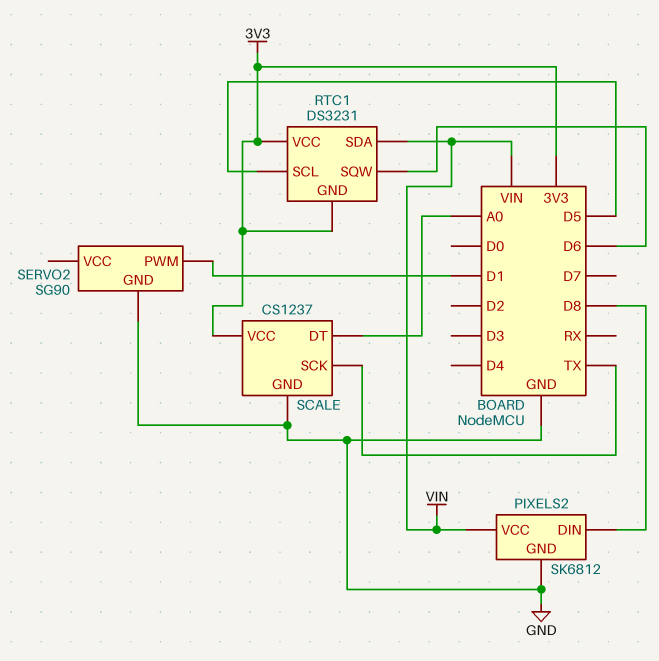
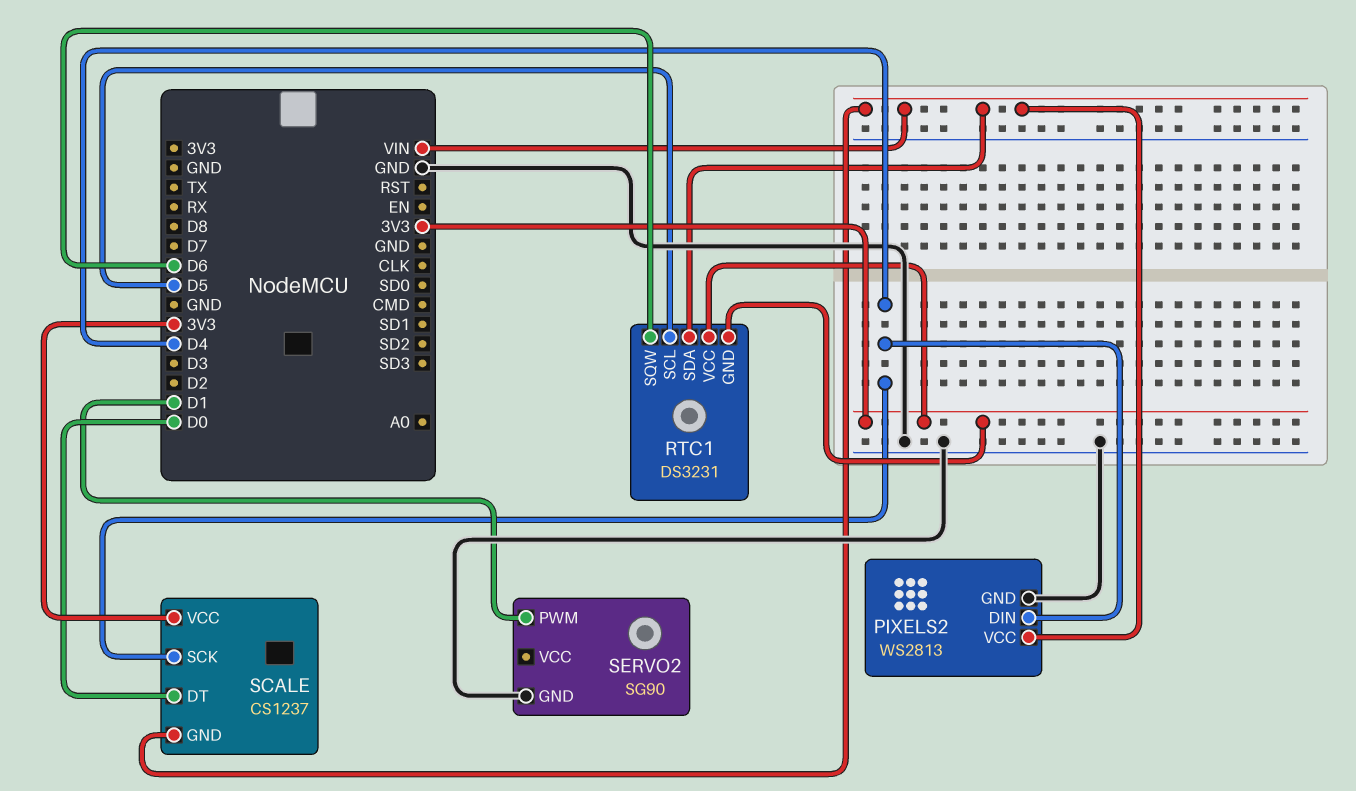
PIXELS2: SK6812 -> WS2813
PIXELS2 pin DIN: D8 -> D4
SCALE pin DT: A0 -> D0
SCALE pin GND: GND -> VIN
SCALE pin SCK: TX -> D4

